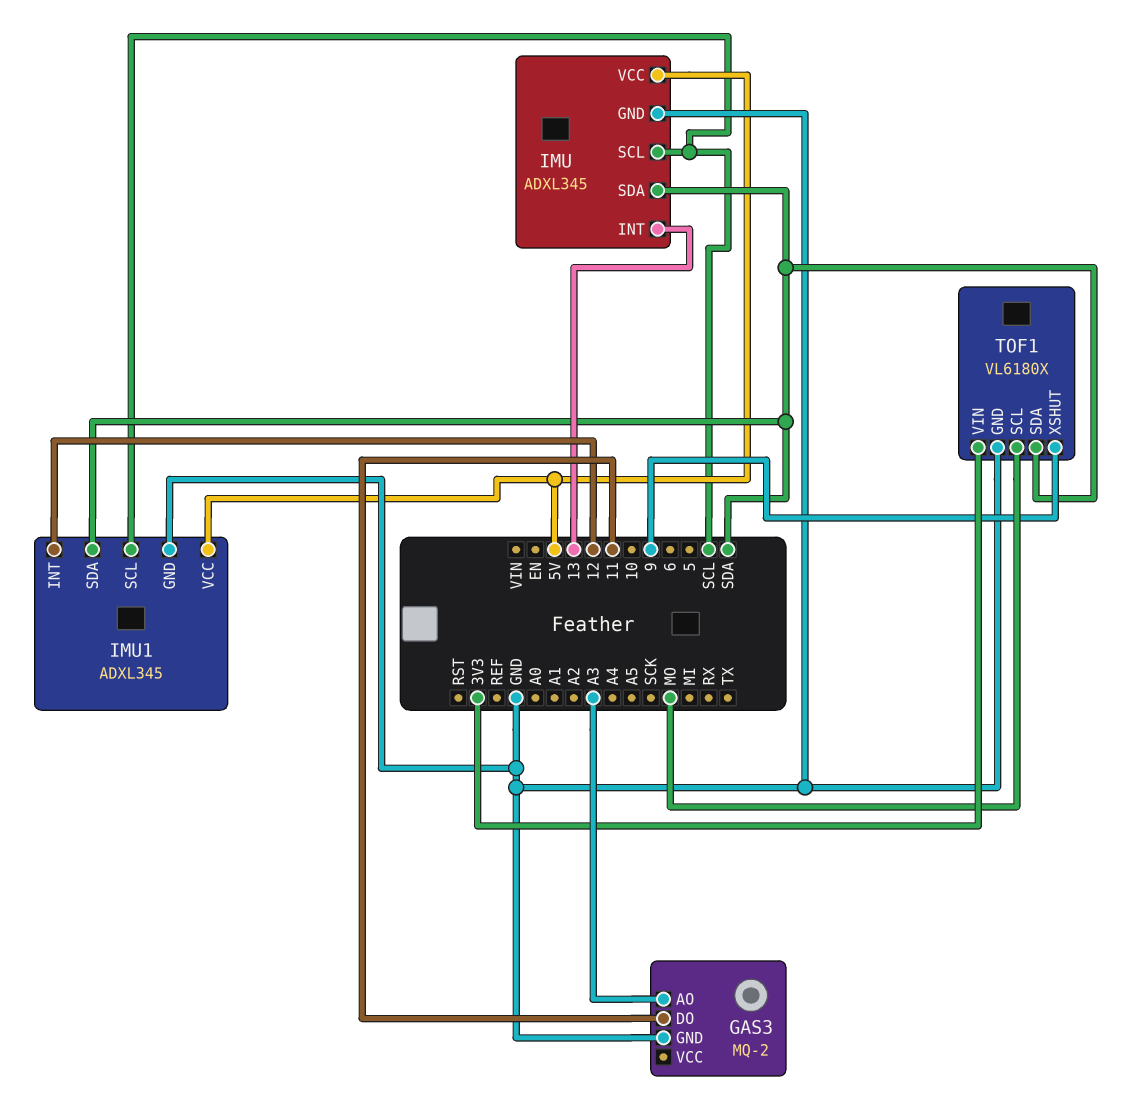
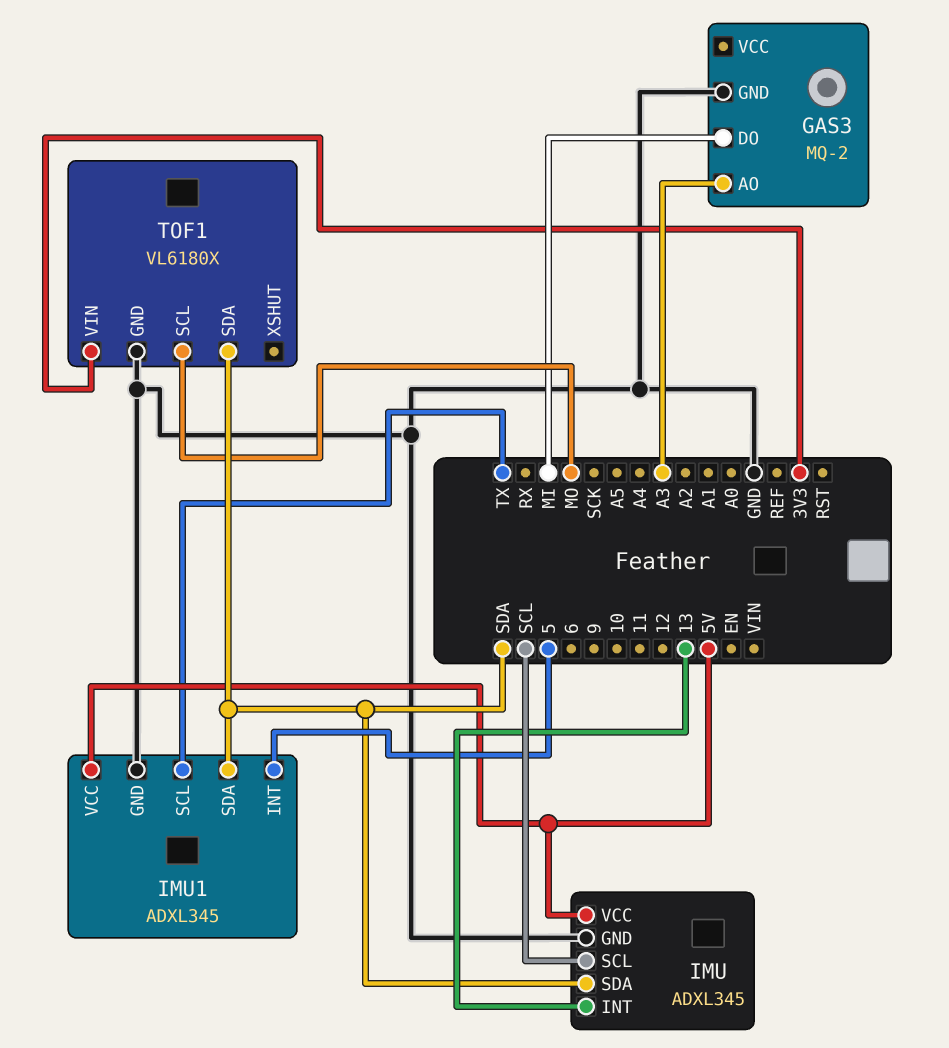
GAS3 pin DO: 11 -> MI
IMU1 pin INT: 12 -> 5
IMU1 pin SCL: SCL -> TX
TOF1 pin XSHUT: 9 -> none

